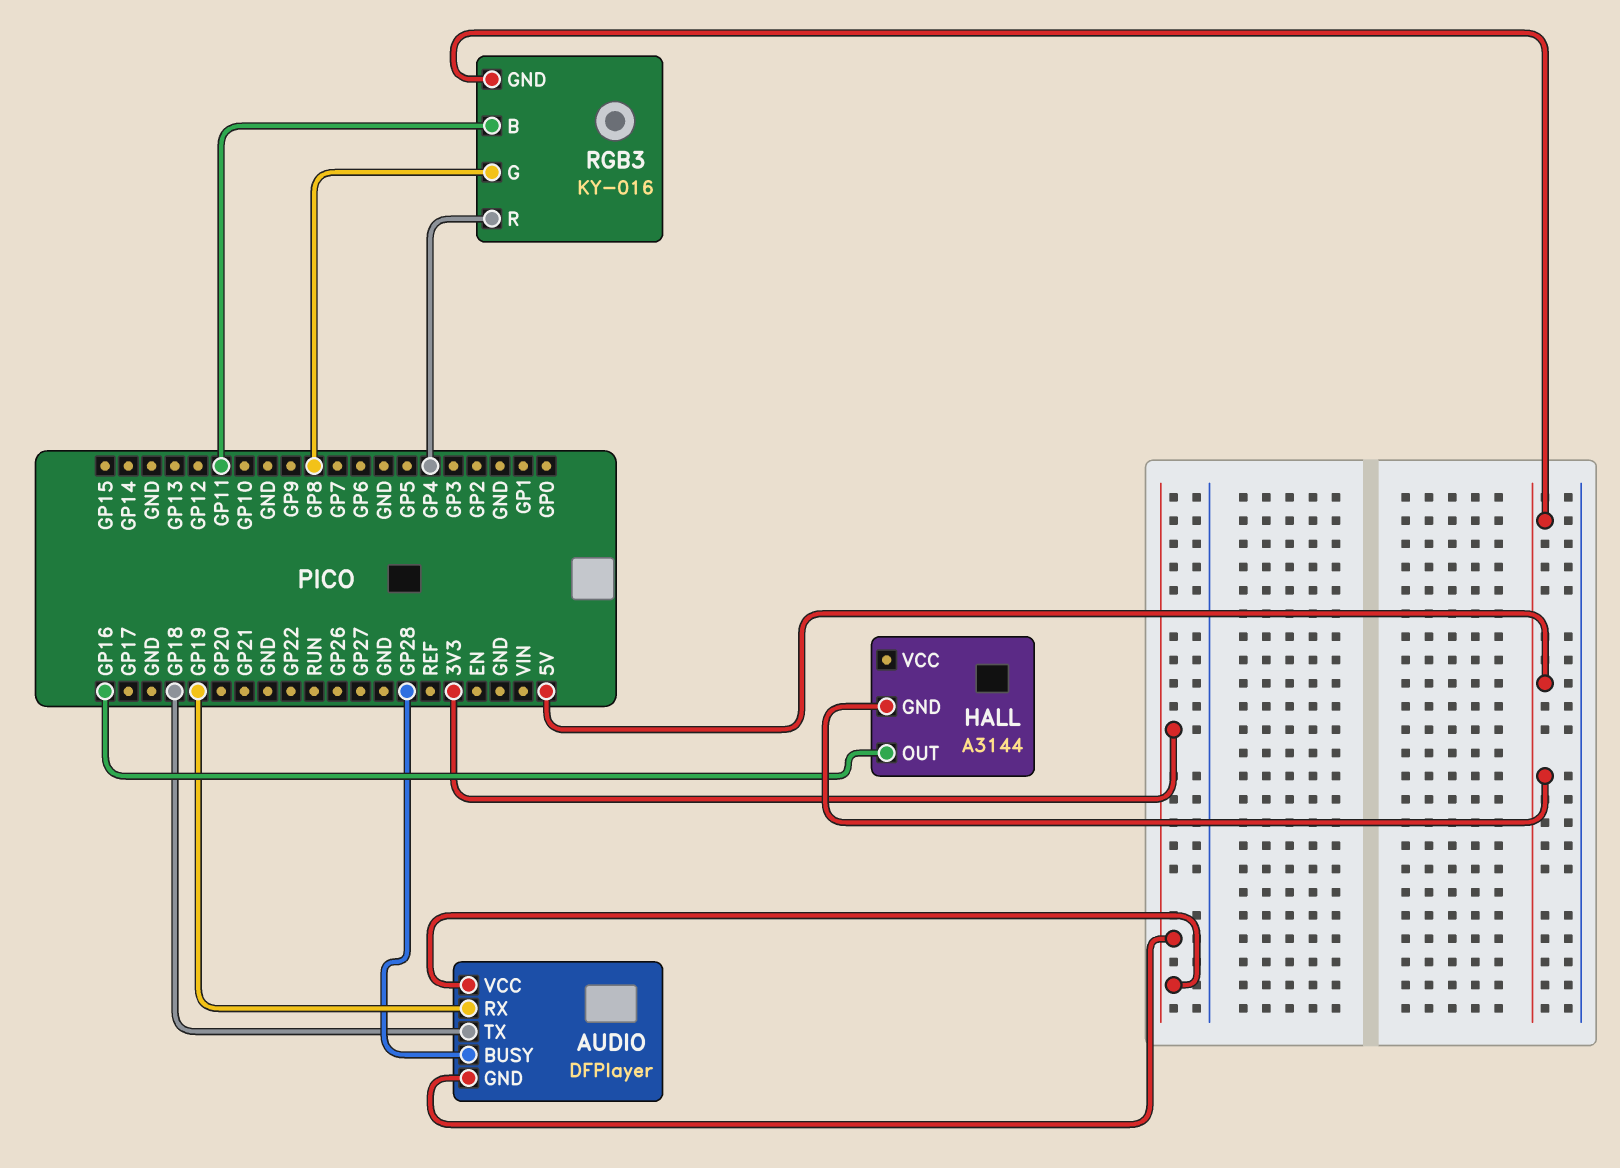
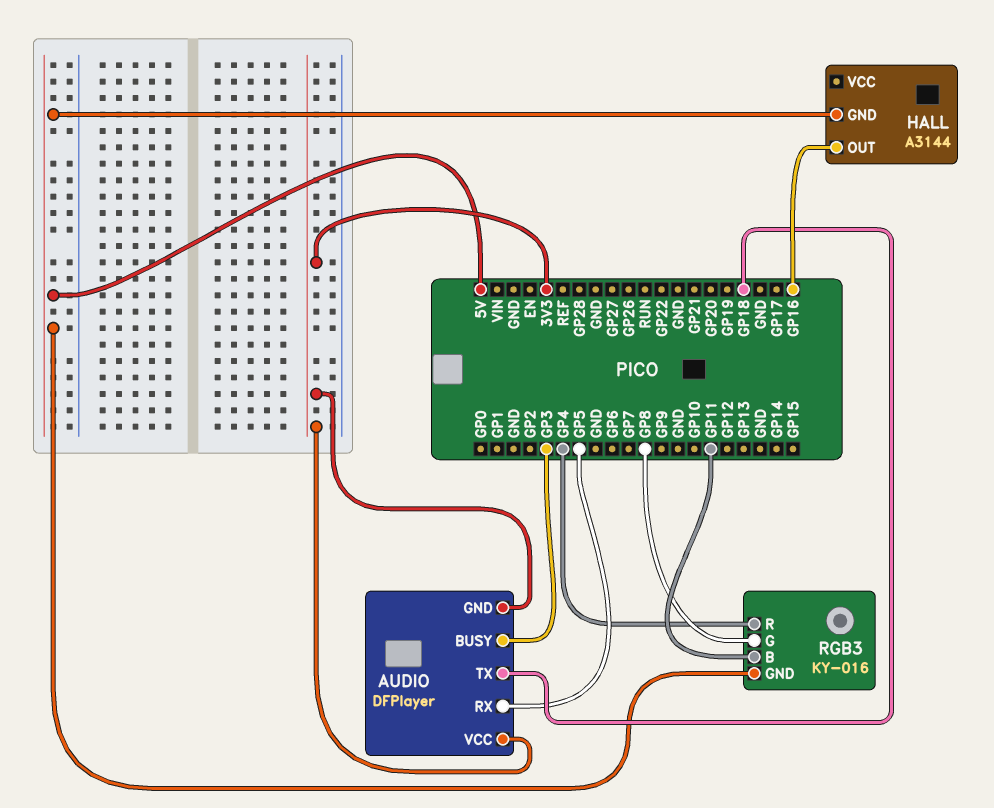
AUDIO pin BUSY: GP28 -> GP3
AUDIO pin RX: GP19 -> GP5

